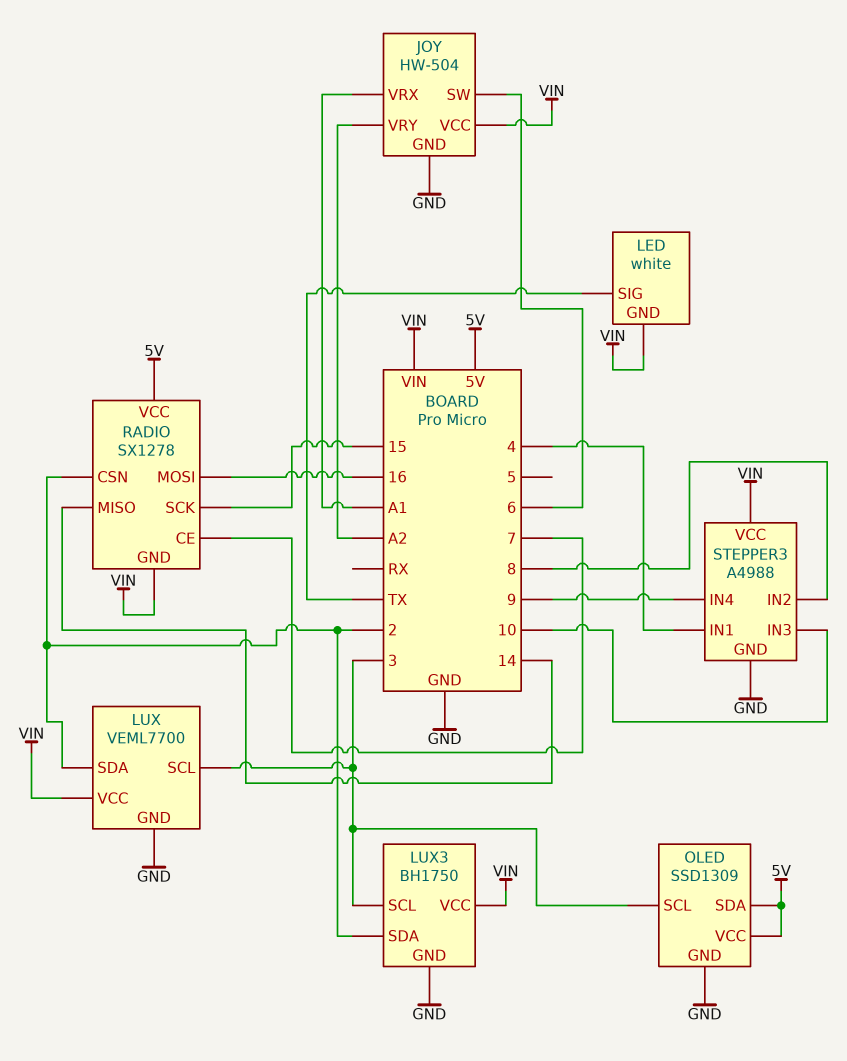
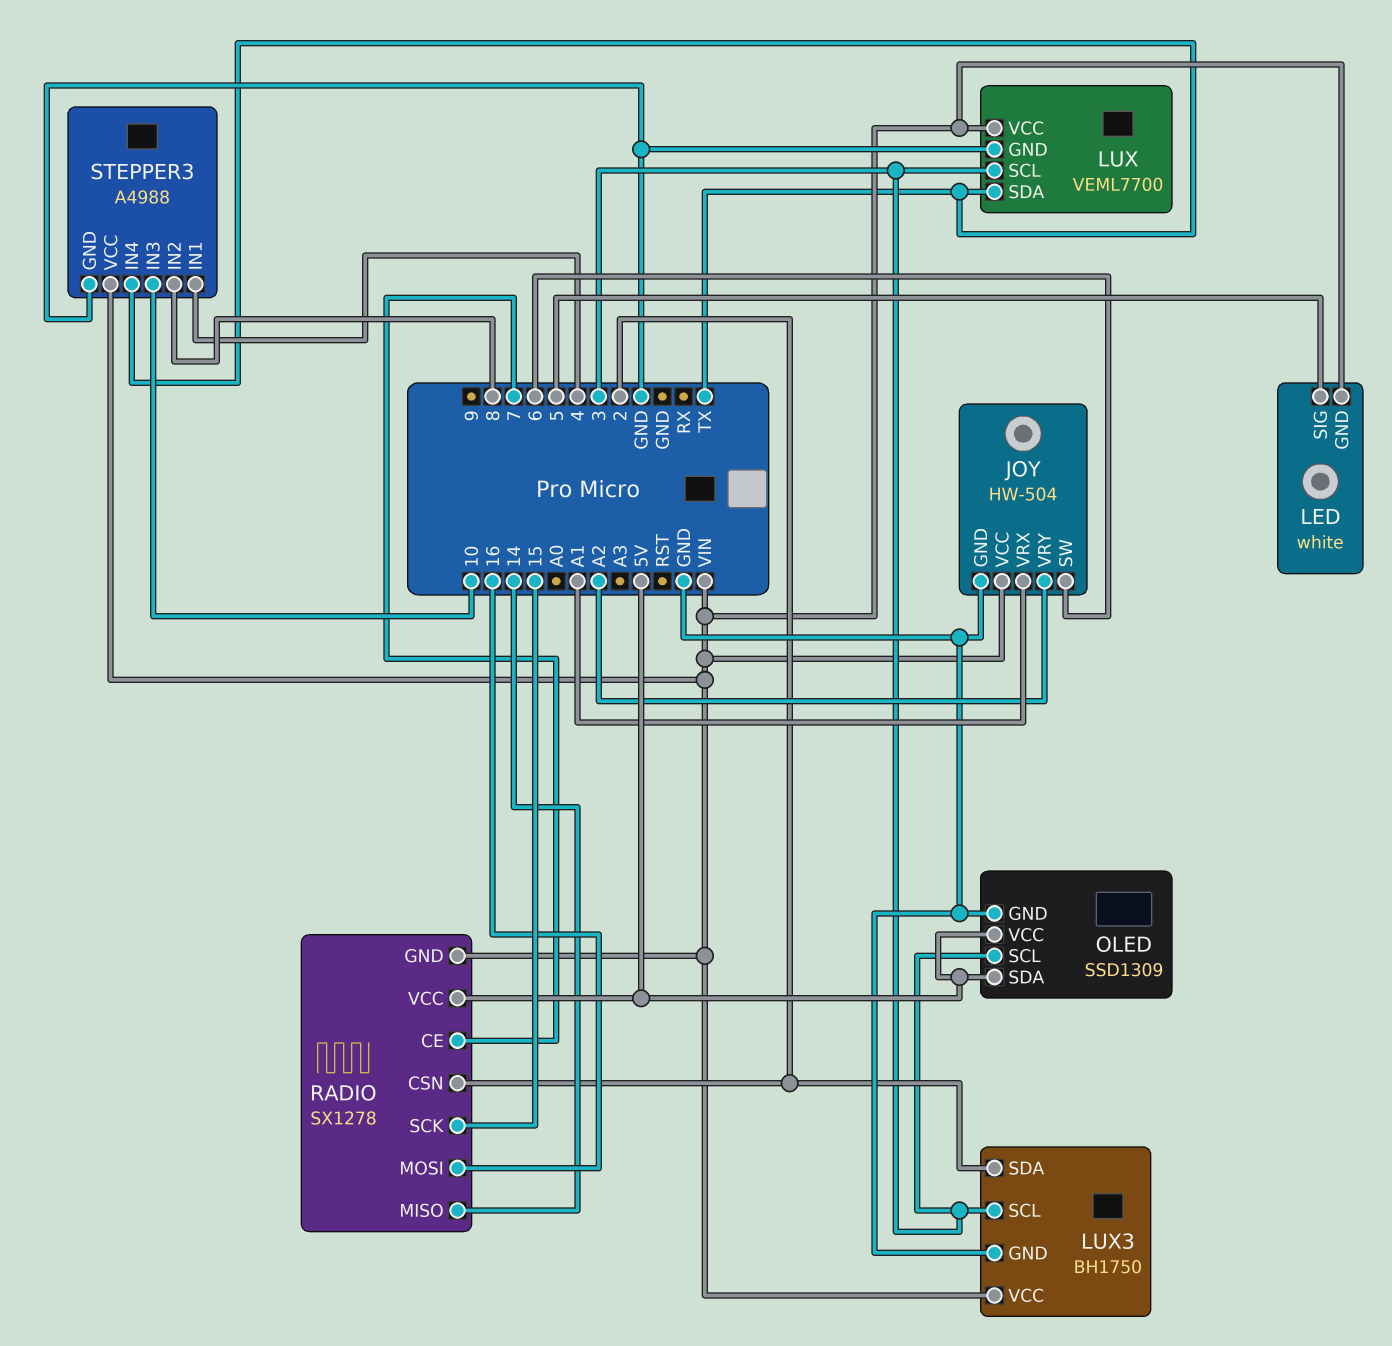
LED pin SIG: TX -> 5
LUX pin SDA: 2 -> TX
STEPPER3 pin IN4: 9 -> TX

